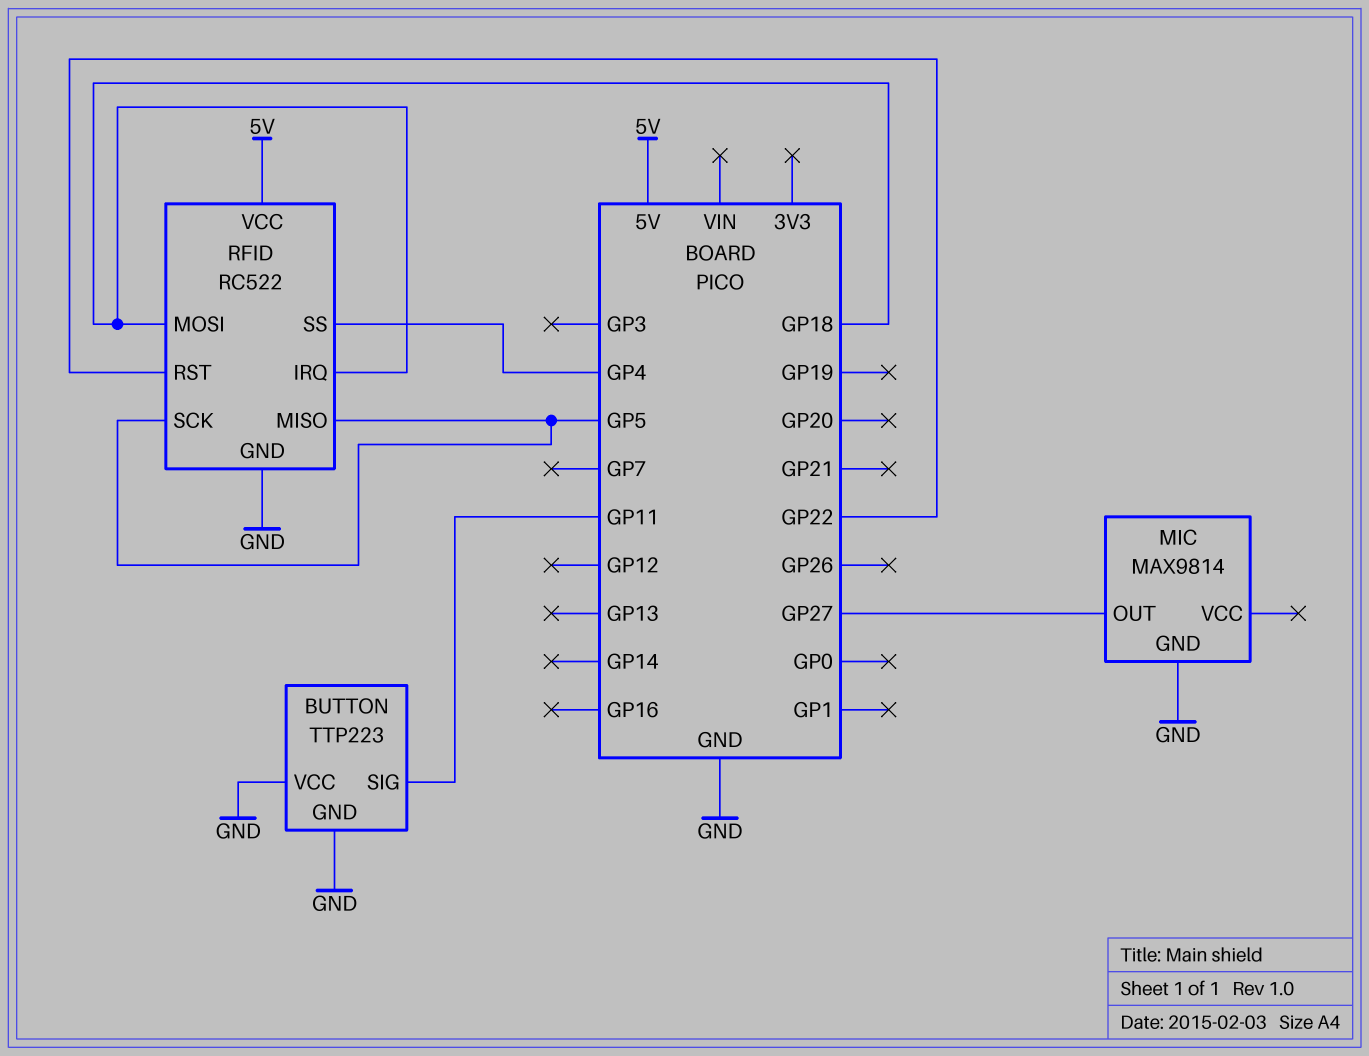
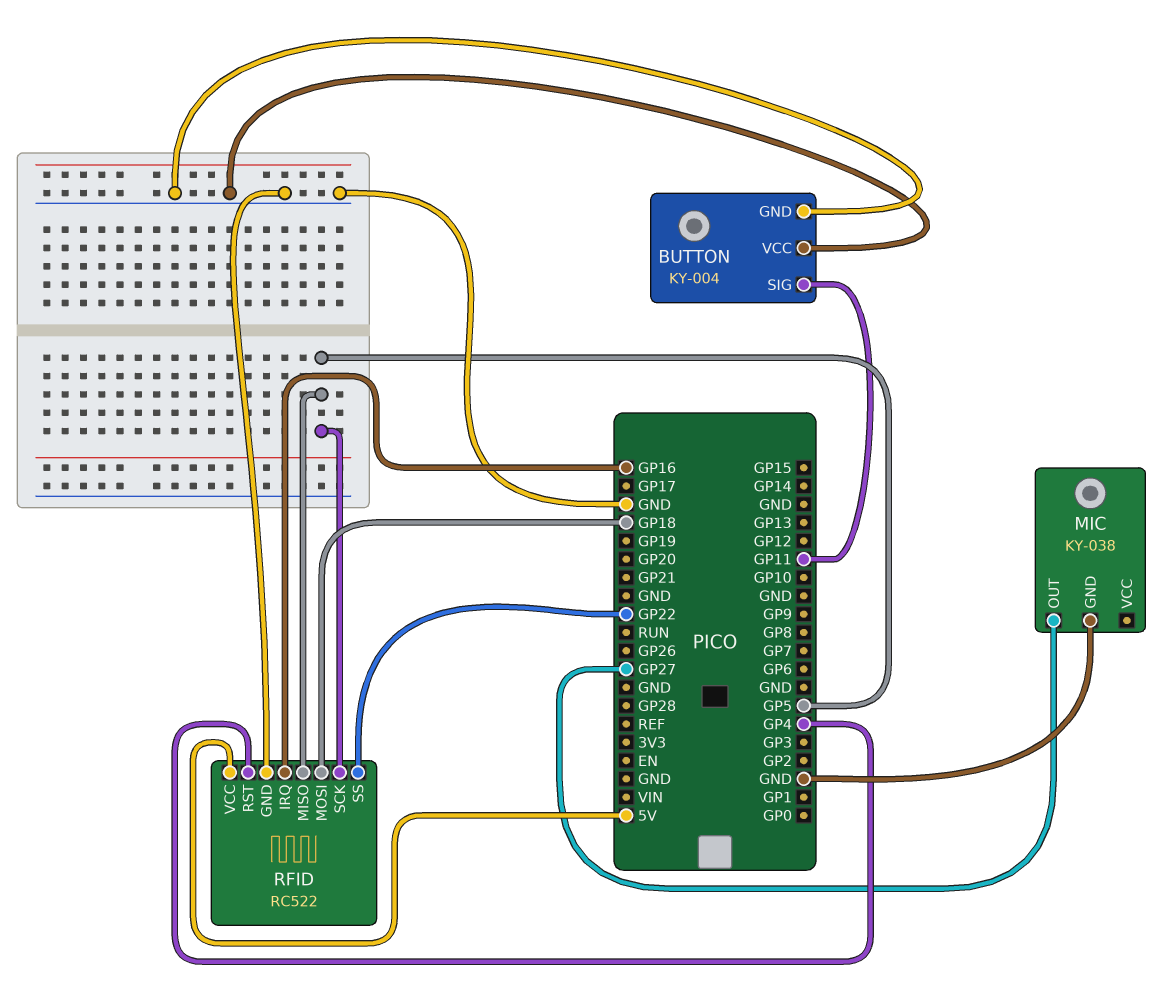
BUTTON: TTP223 -> KY-004
MIC: MAX9814 -> KY-038
RFID pin IRQ: GP18 -> GP16
RFID pin RST: GP22 -> GP4
RFID pin SS: GP4 -> GP22

